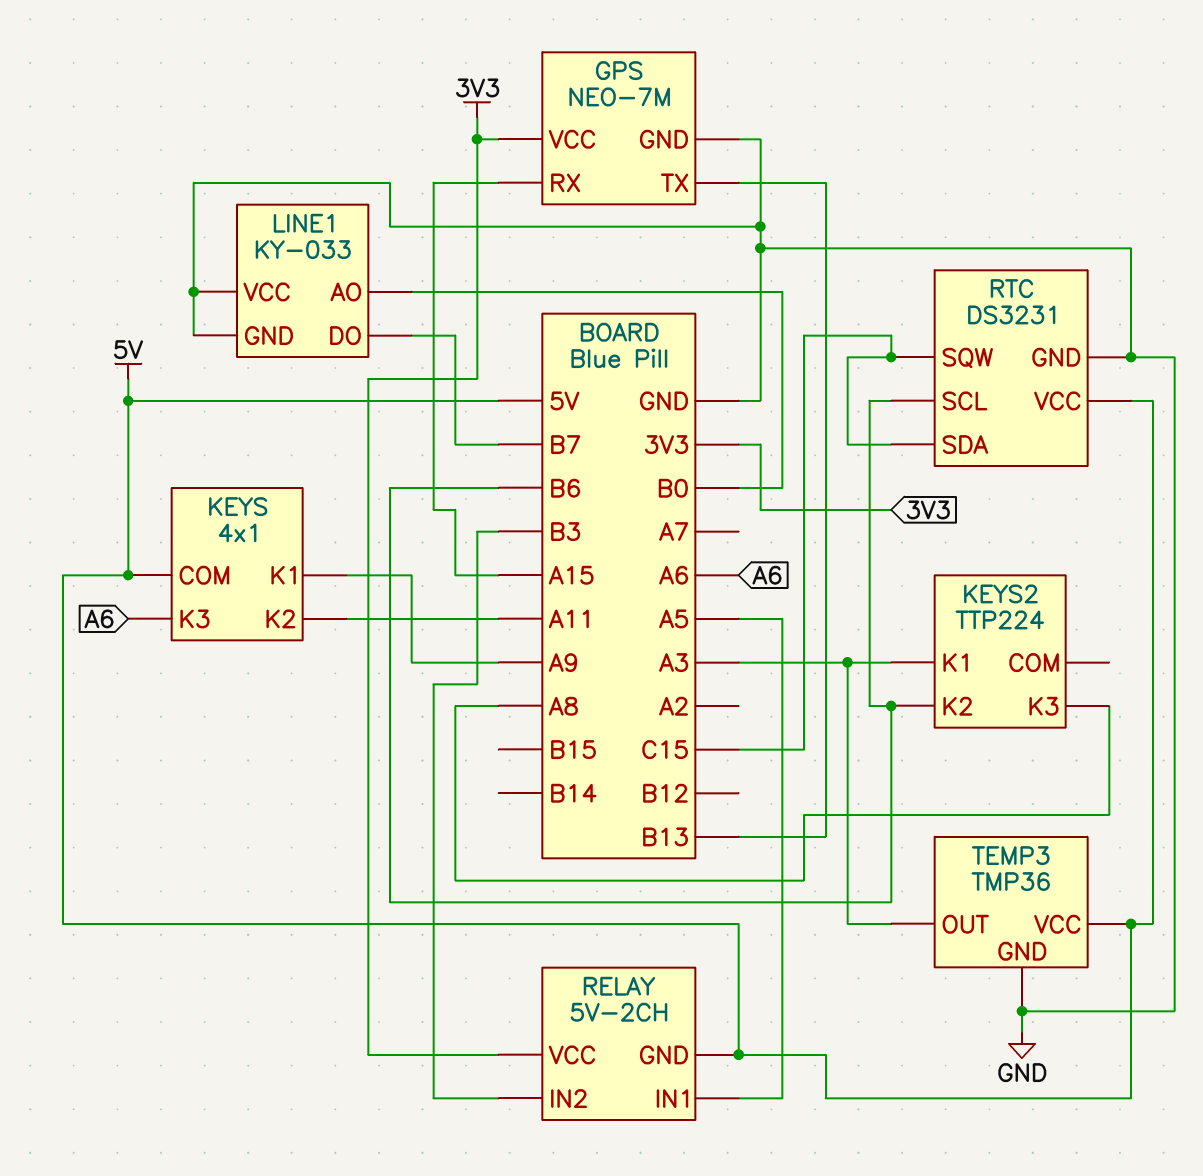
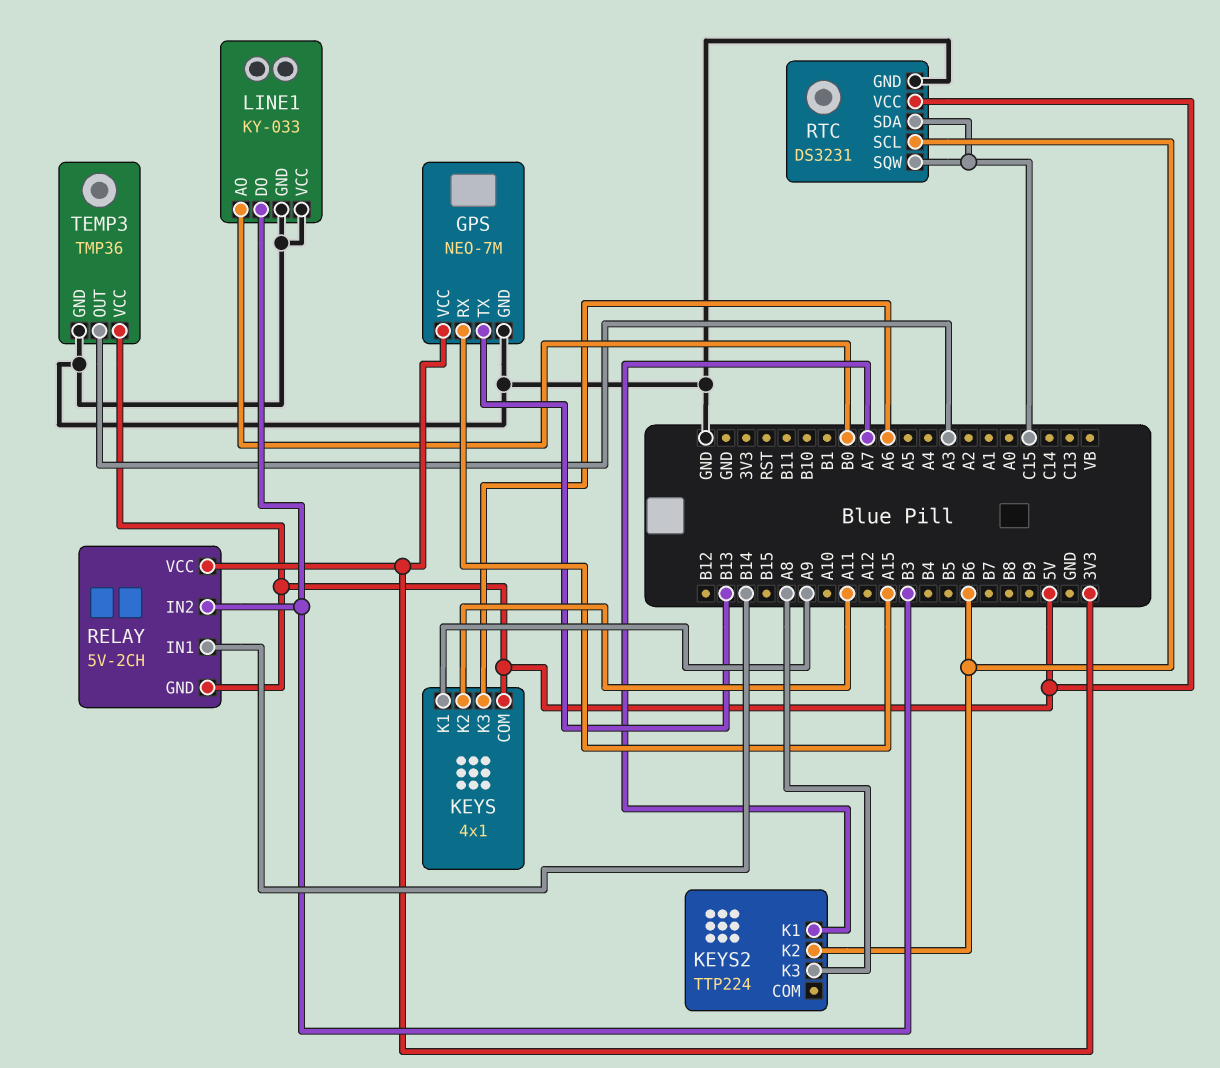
KEYS2 pin K1: A3 -> A7
LINE1 pin DO: B7 -> B3
RELAY pin IN1: A5 -> B14

